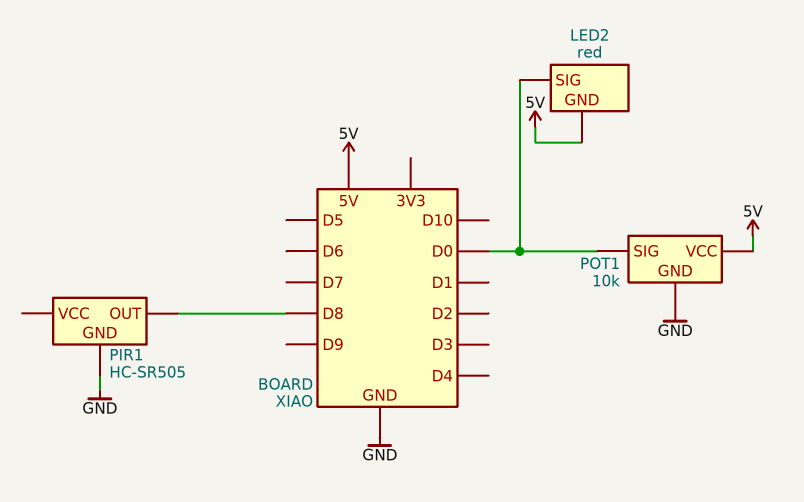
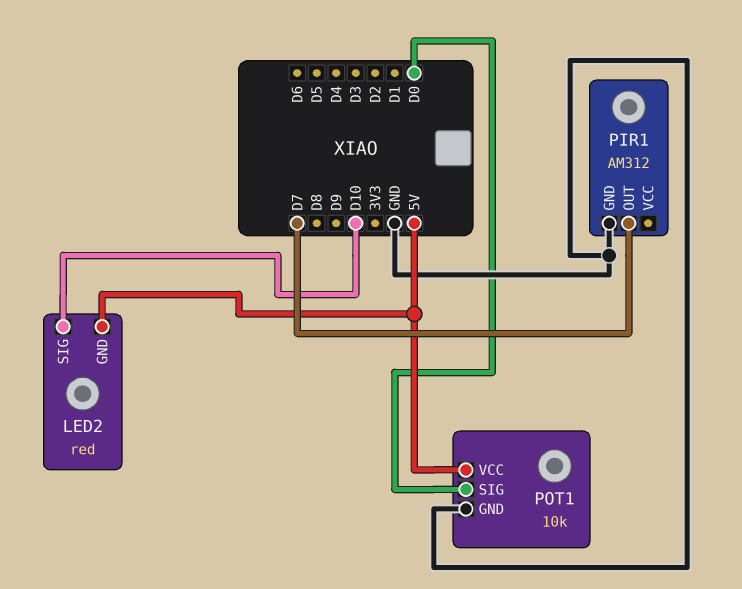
LED2 pin SIG: D0 -> D10
PIR1: HC-SR505 -> AM312
PIR1 pin OUT: D8 -> D7

